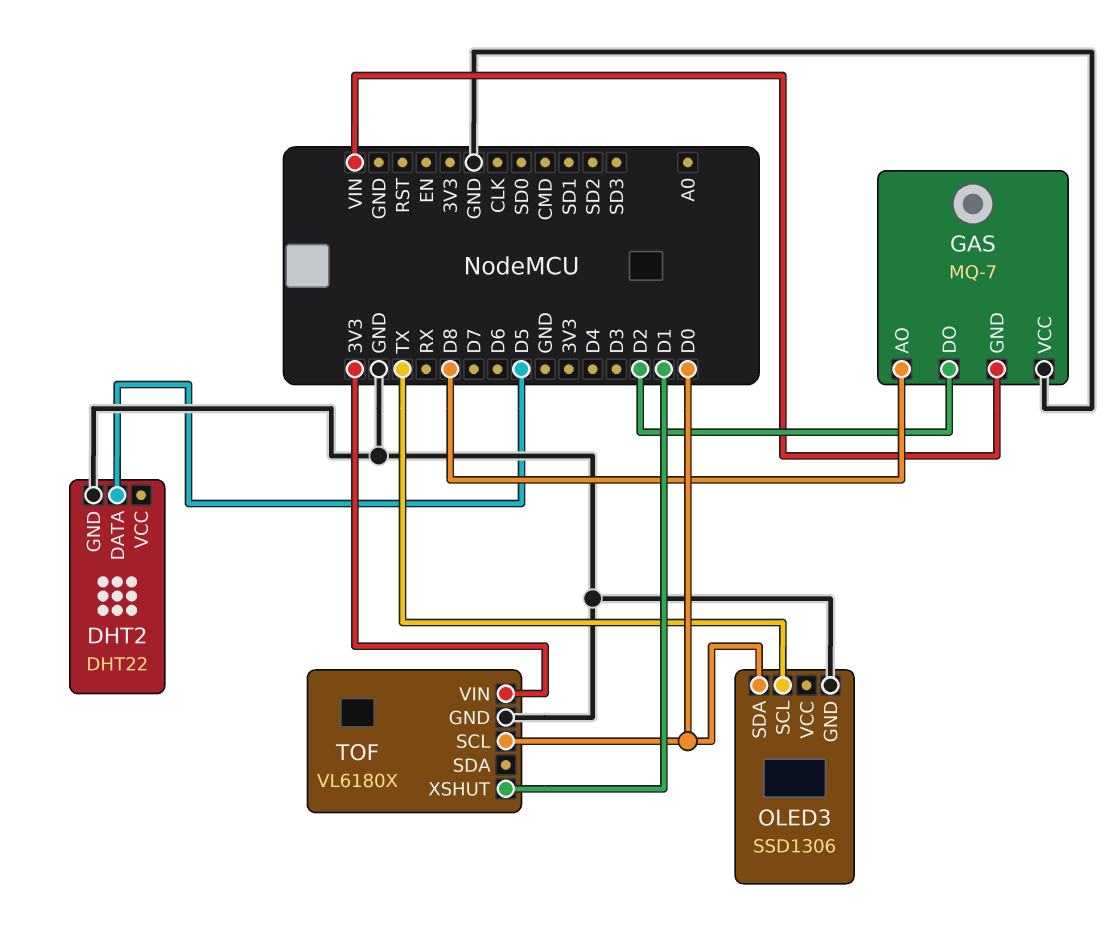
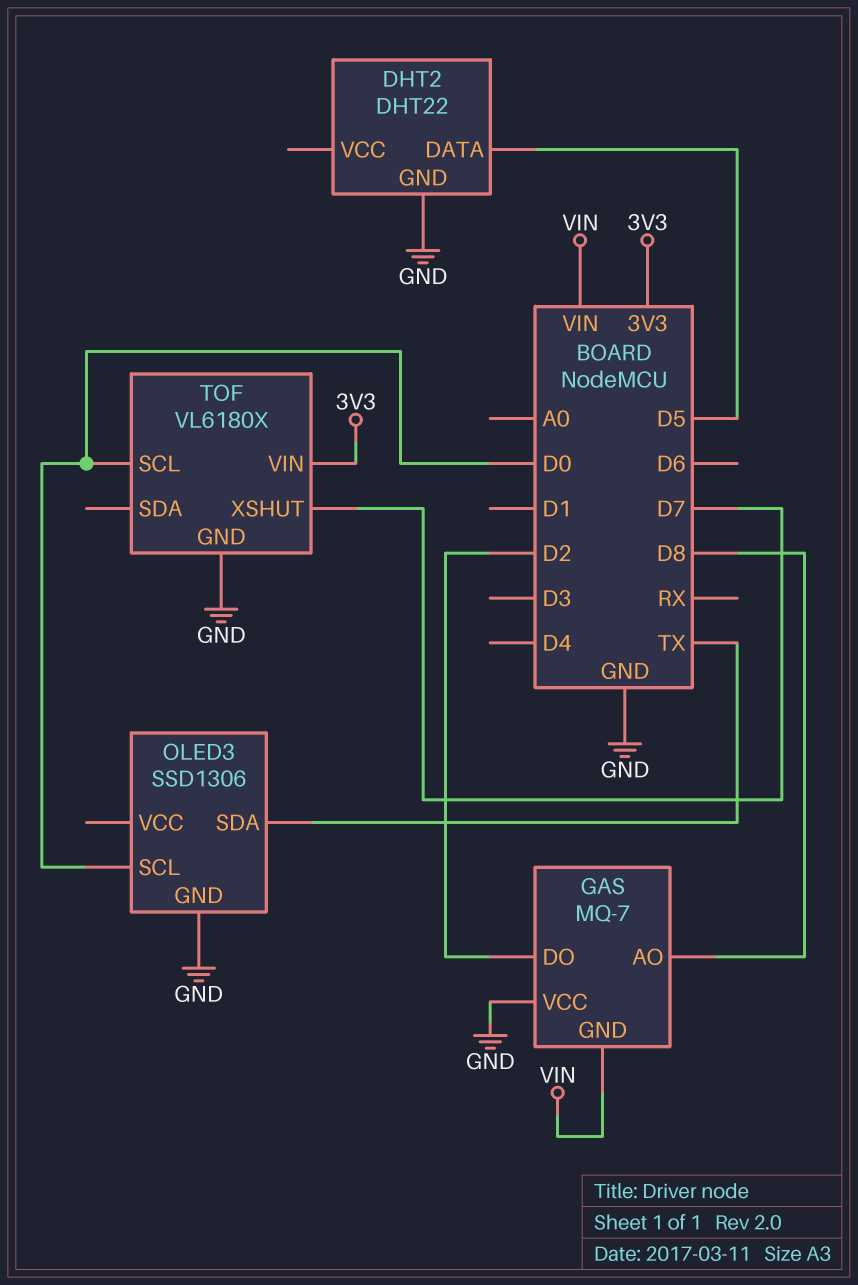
OLED3 pin SCL: TX -> D0
OLED3 pin SDA: D0 -> TX
TOF pin XSHUT: D1 -> D7

